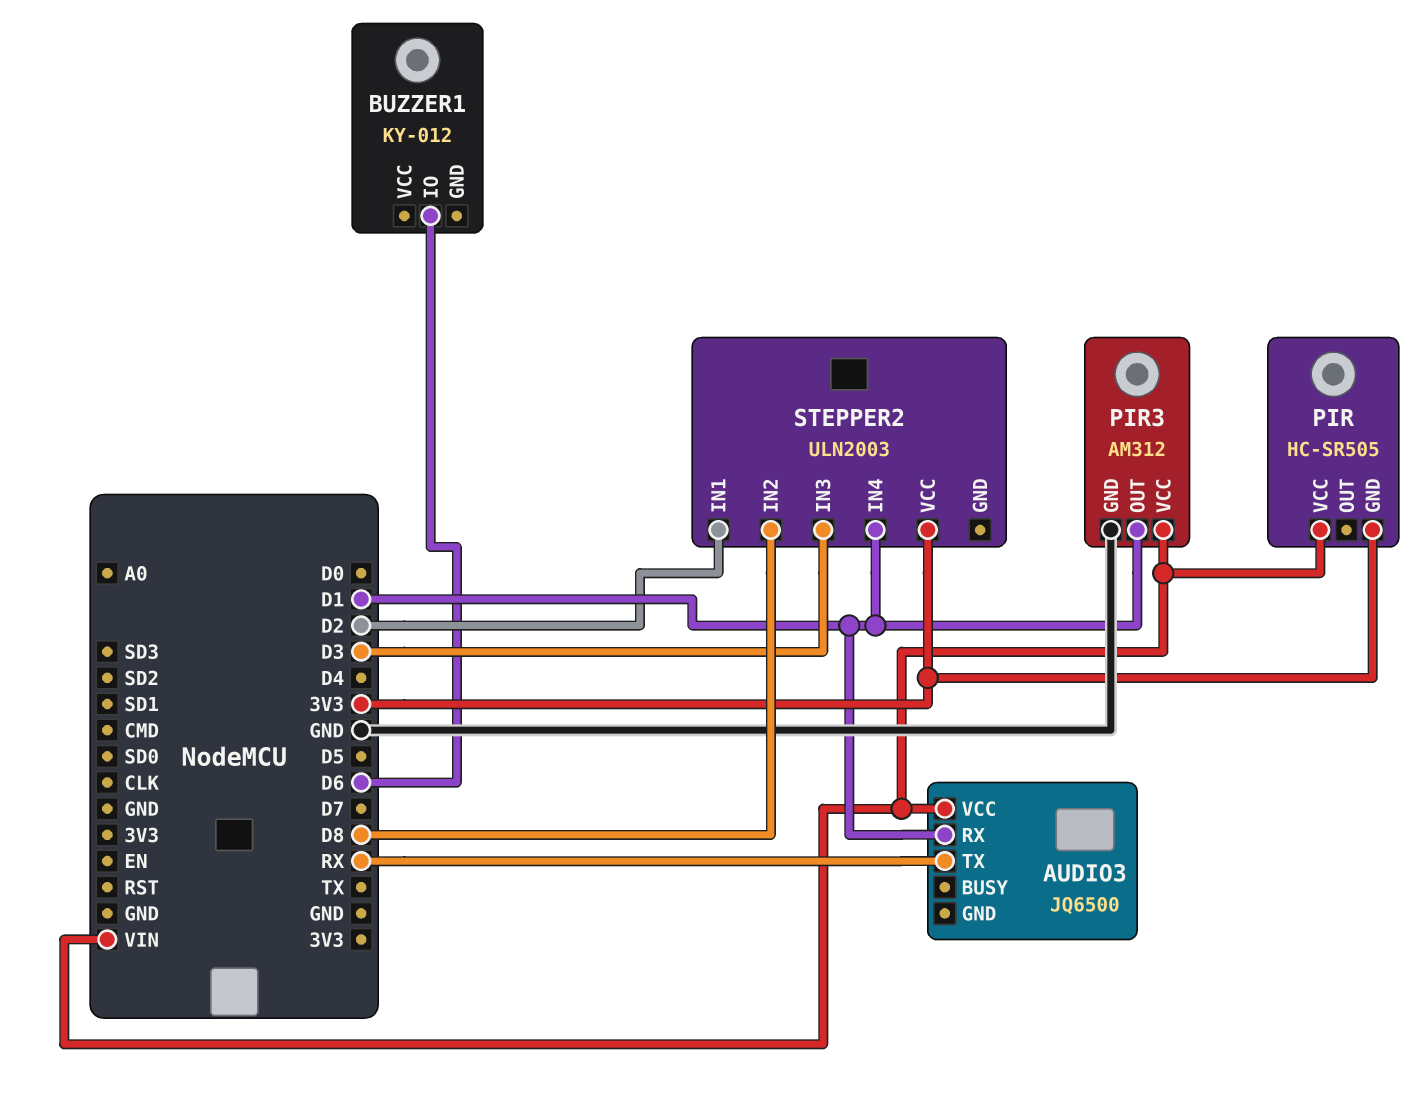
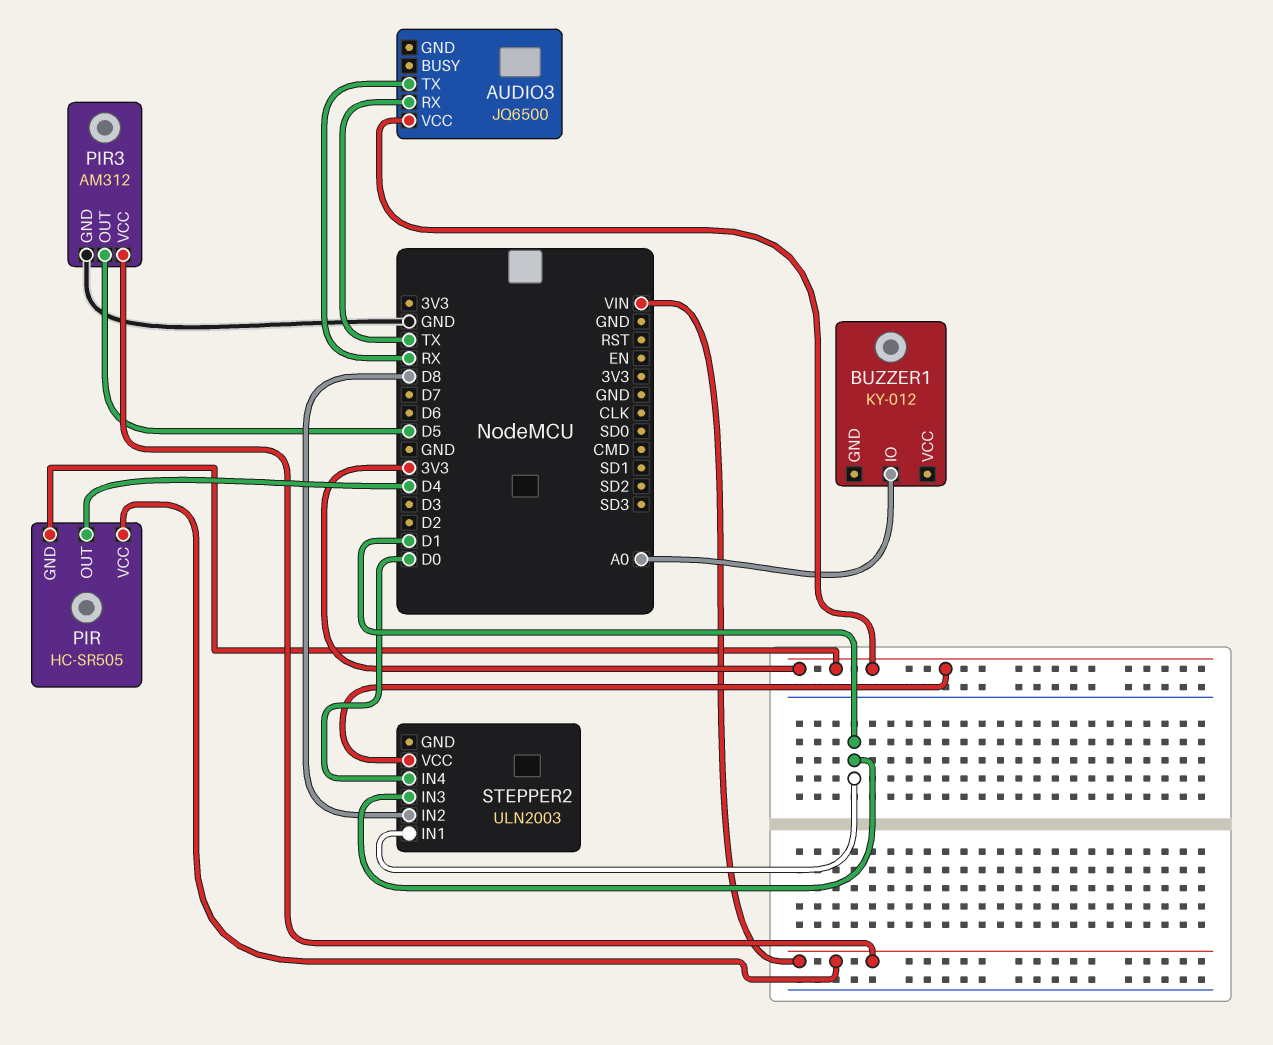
AUDIO3 pin RX: D1 -> TX
AUDIO3 pin VCC: VIN -> 3V3
BUZZER1 pin IO: D6 -> A0
PIR pin OUT: none -> D4
PIR3 pin OUT: D1 -> D5
STEPPER2 pin IN1: D2 -> D1
STEPPER2 pin IN3: D3 -> D1
STEPPER2 pin IN4: D1 -> D0

